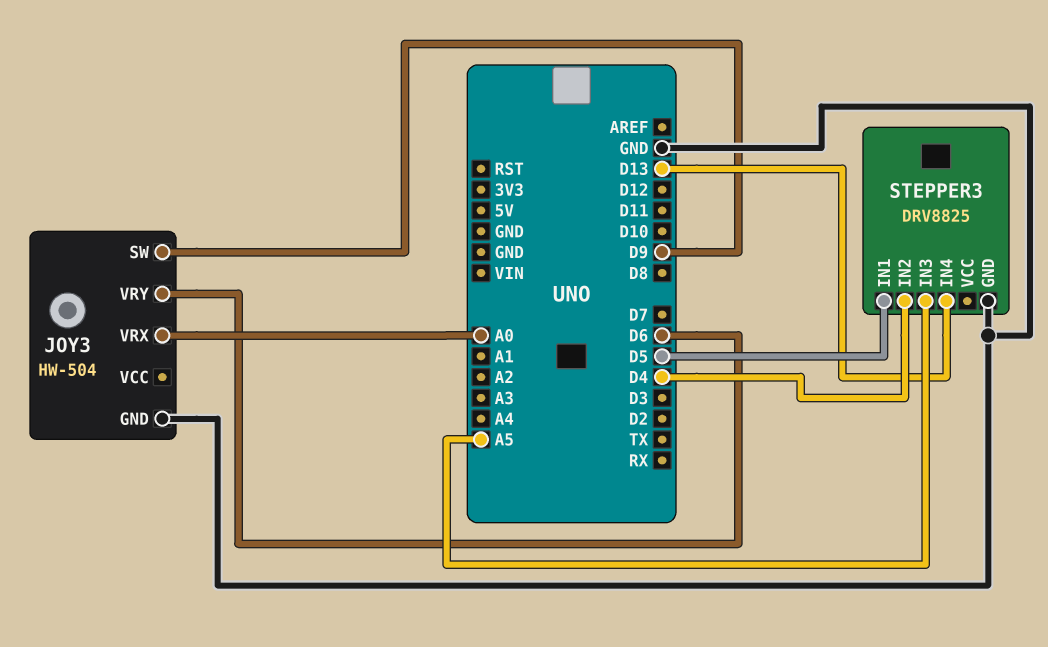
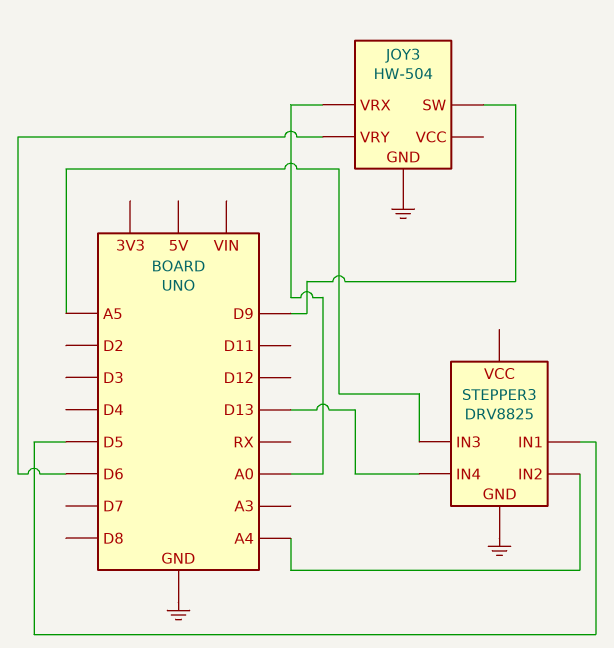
STEPPER3 pin IN2: D4 -> A4

